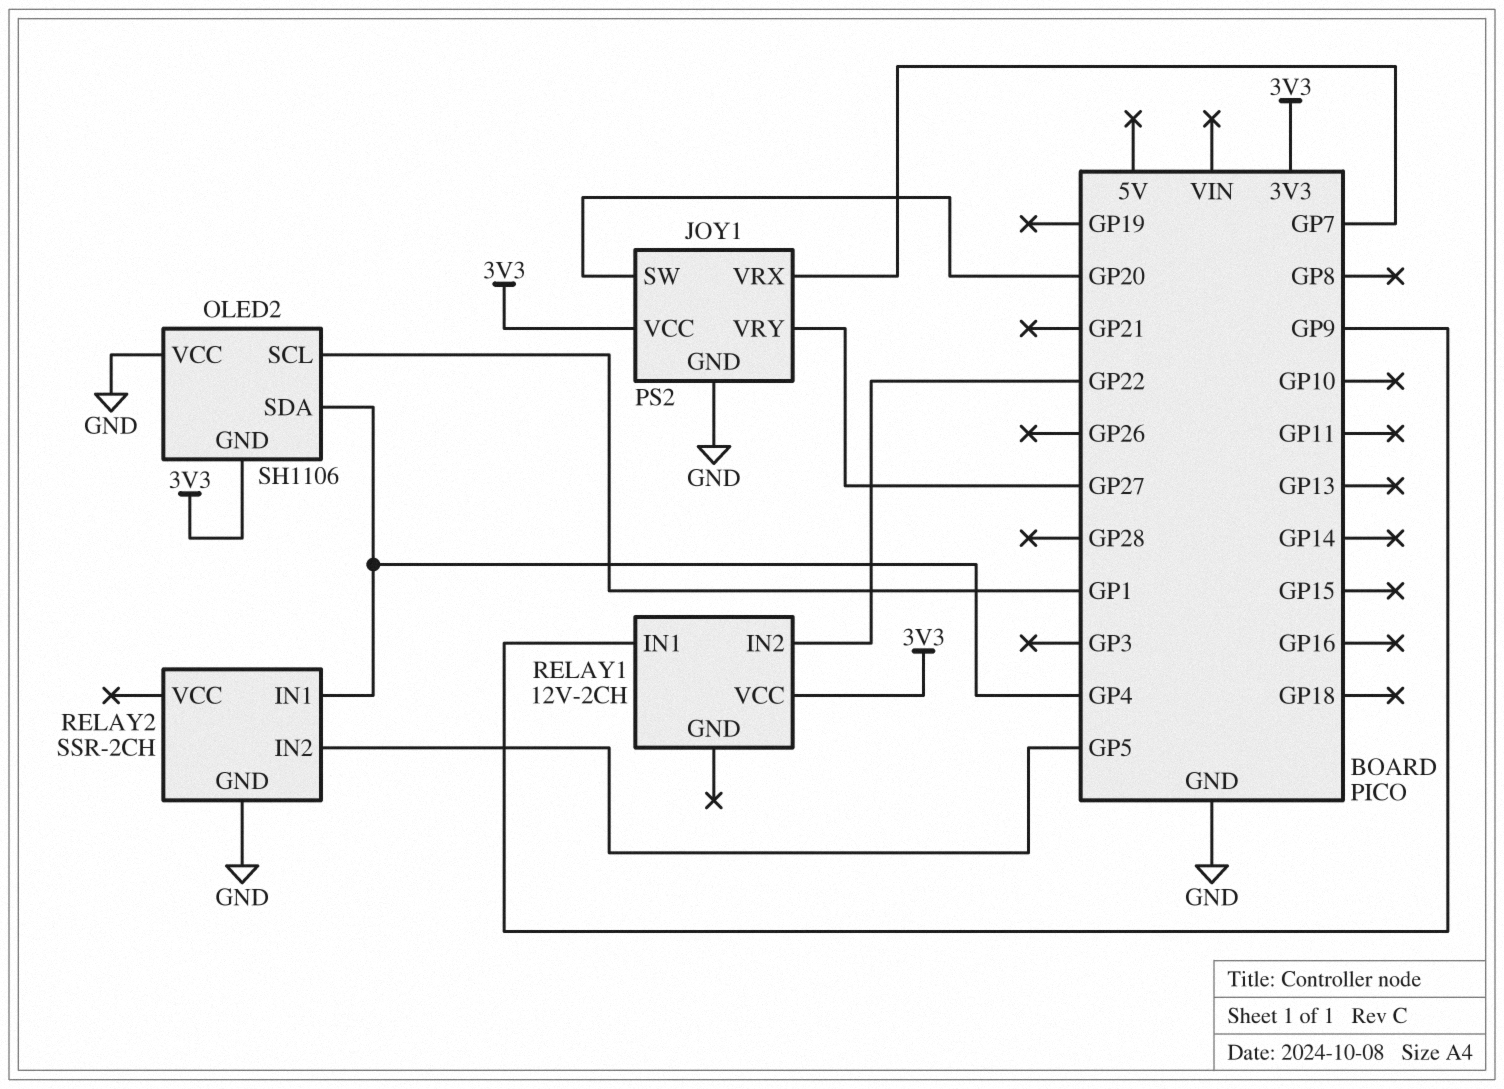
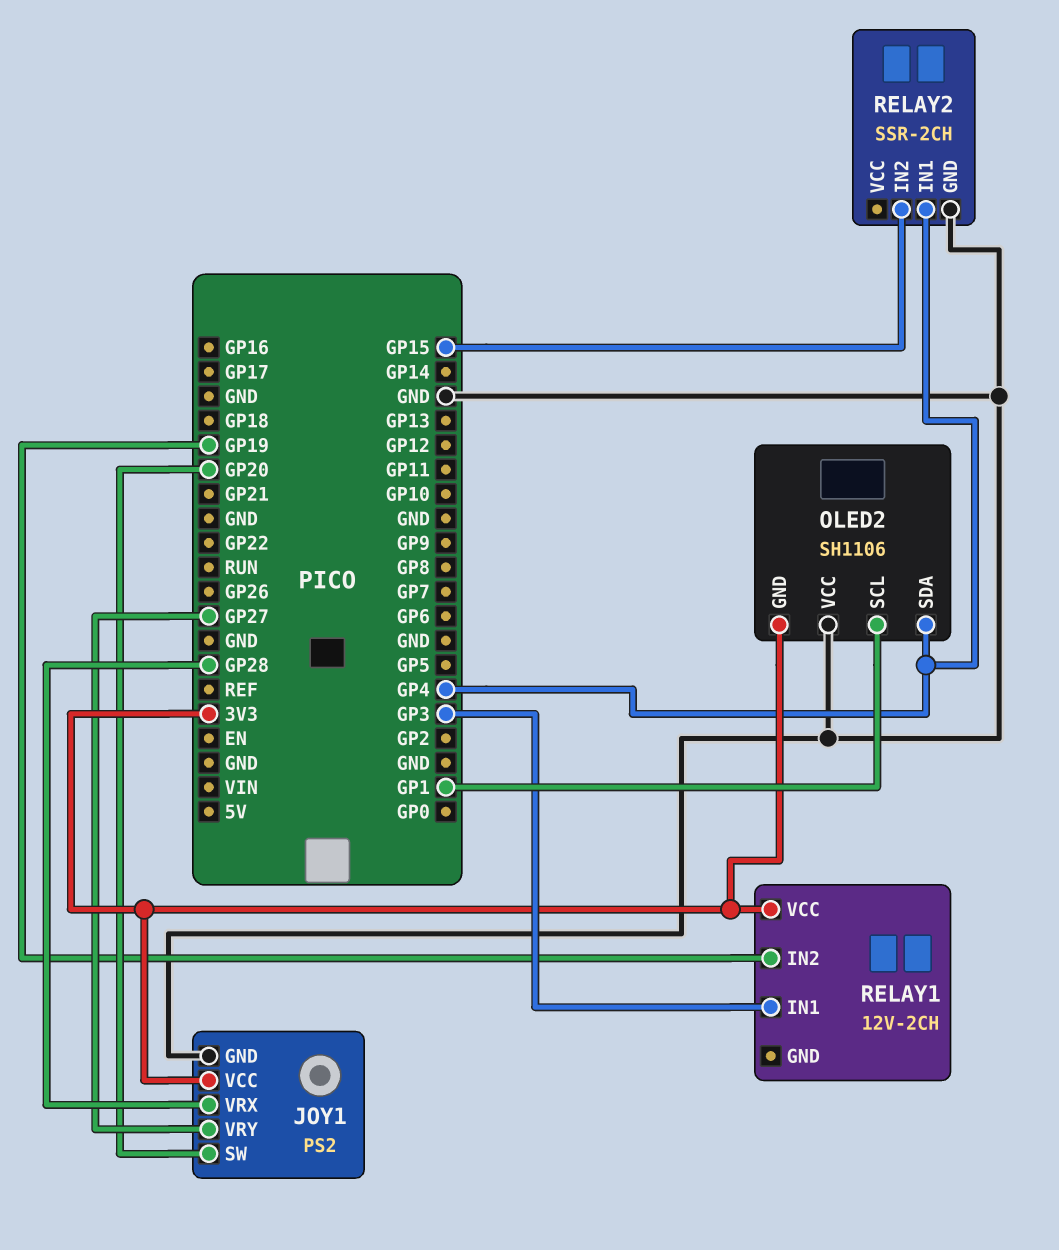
JOY1 pin VRX: GP7 -> GP28
RELAY1 pin IN1: GP9 -> GP3
RELAY1 pin IN2: GP22 -> GP19
RELAY2 pin IN2: GP5 -> GP15

